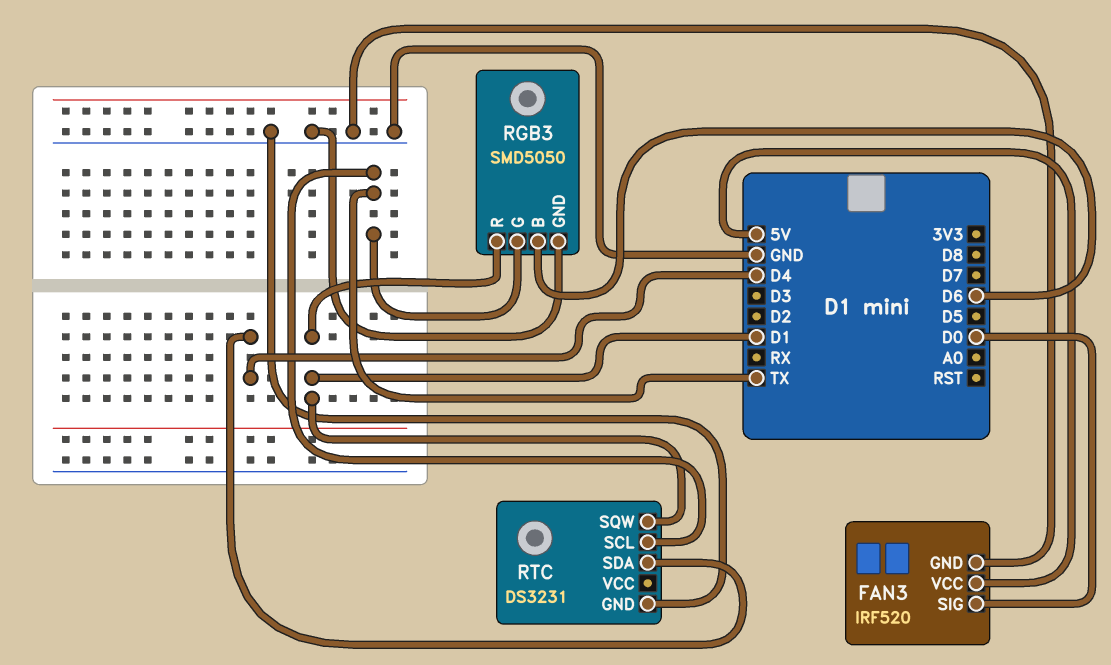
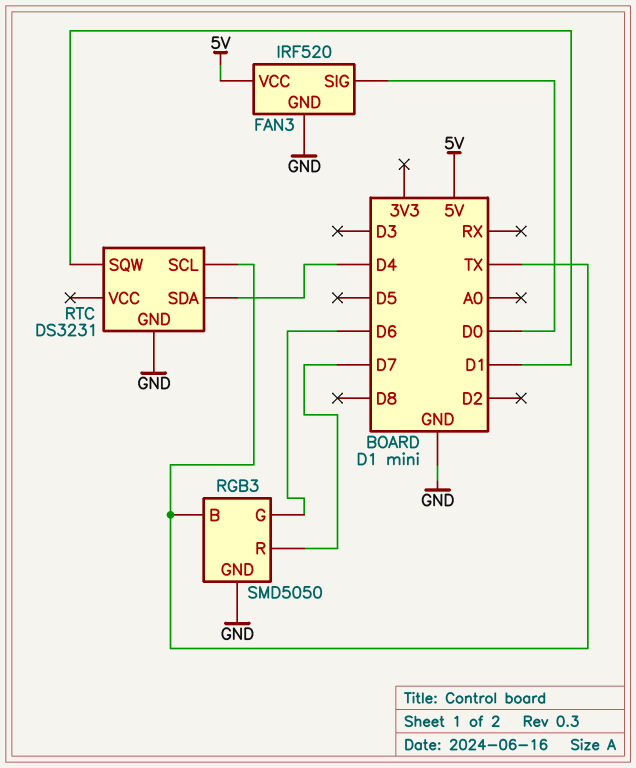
RGB3 pin B: D6 -> TX
RGB3 pin G: TX -> D6
RGB3 pin R: D1 -> D7

